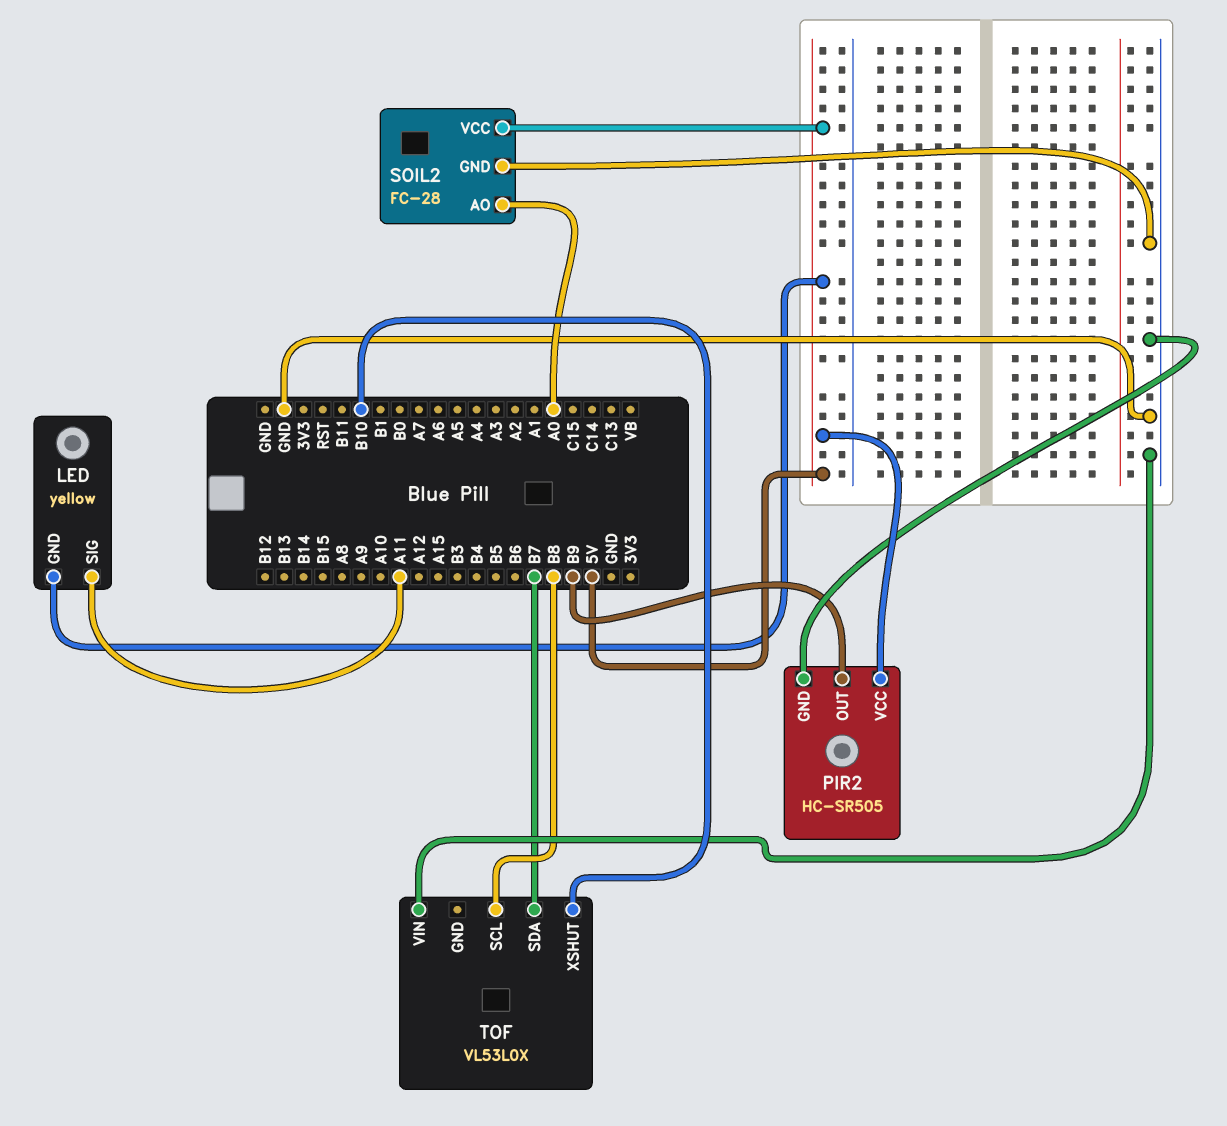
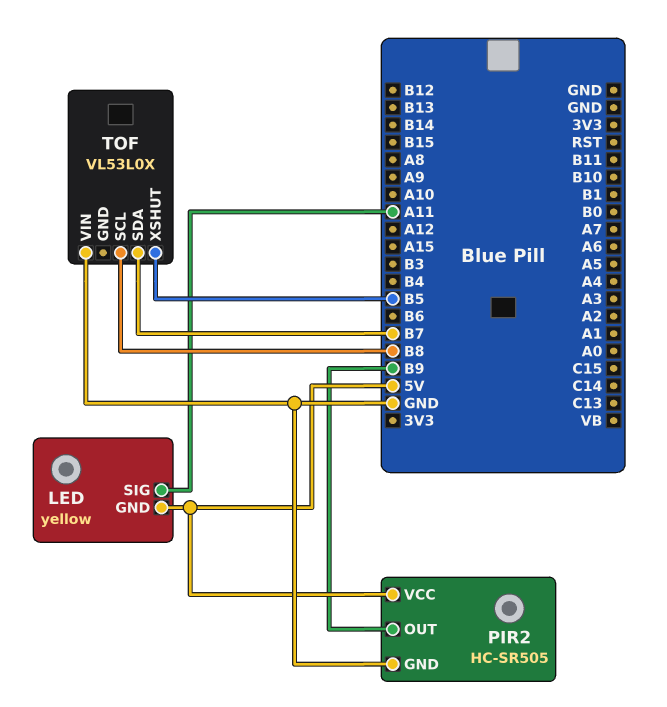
SOIL2: FC-28 -> none
SOIL2 pin AO: A0 -> none
SOIL2 pin GND: GND -> none
SOIL2 pin VCC: 5V -> none
TOF pin XSHUT: B10 -> B5

